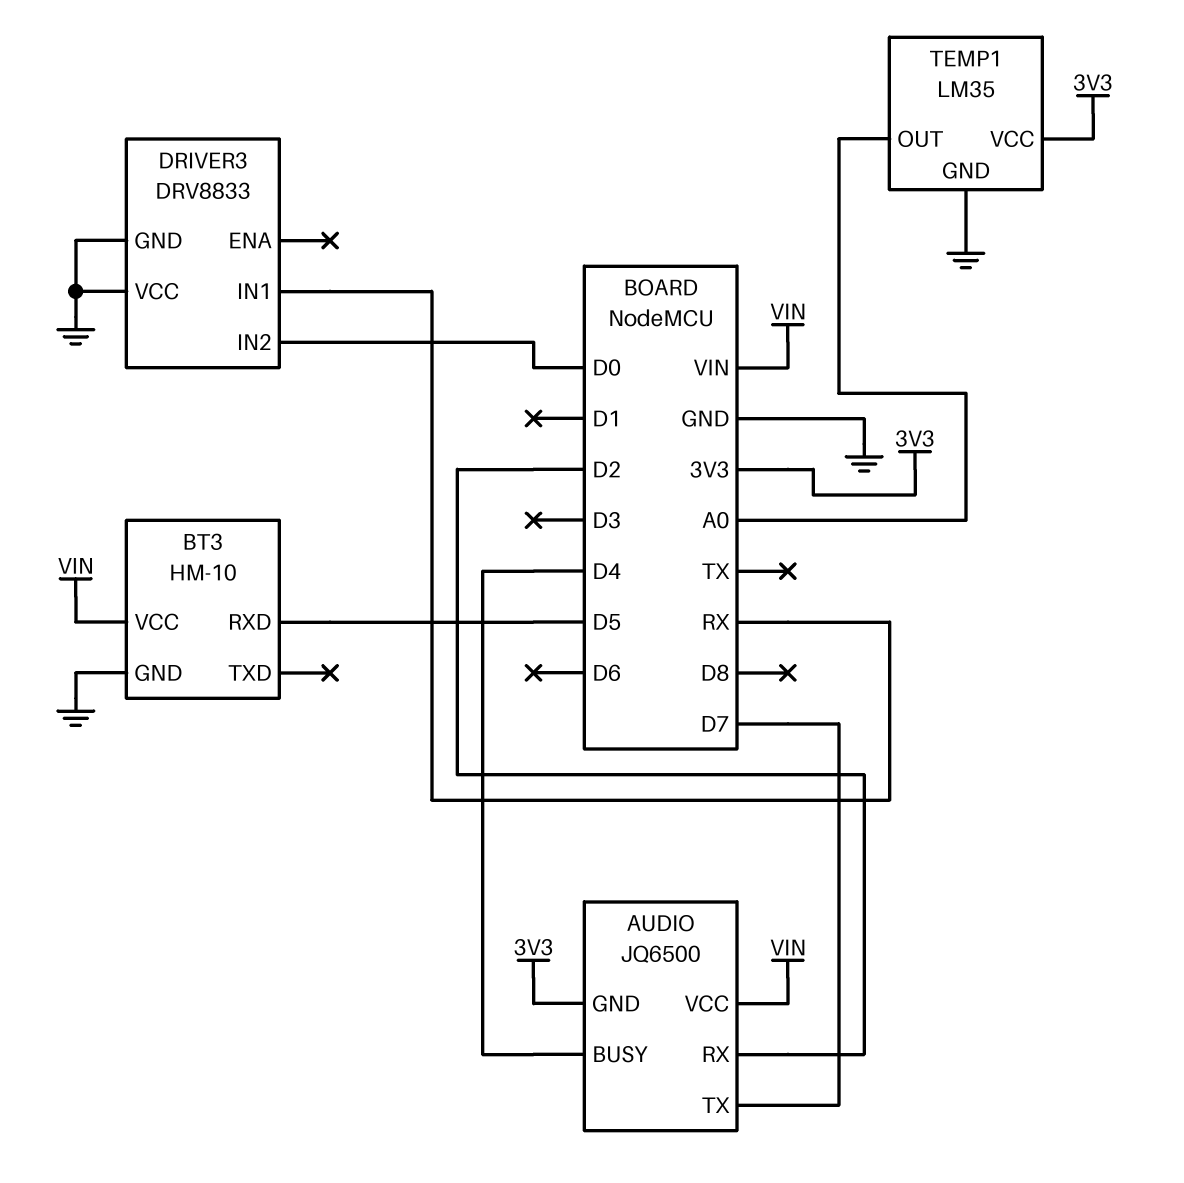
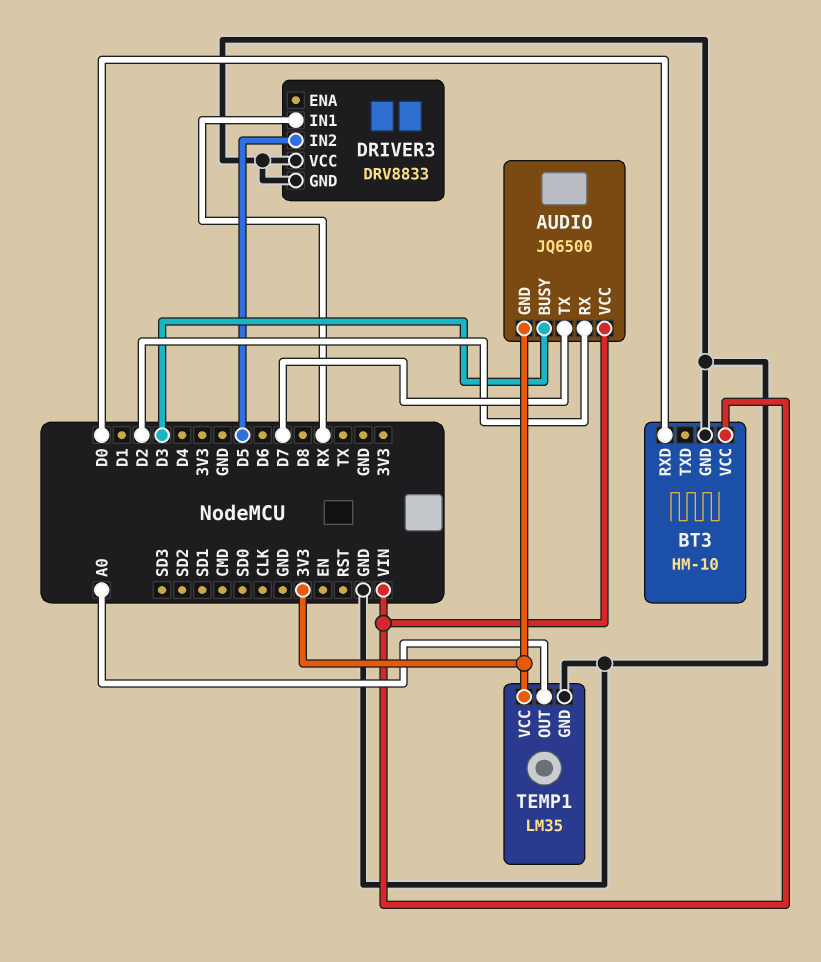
AUDIO pin BUSY: D4 -> D3
BT3 pin RXD: D5 -> D0
DRIVER3 pin IN2: D0 -> D5

